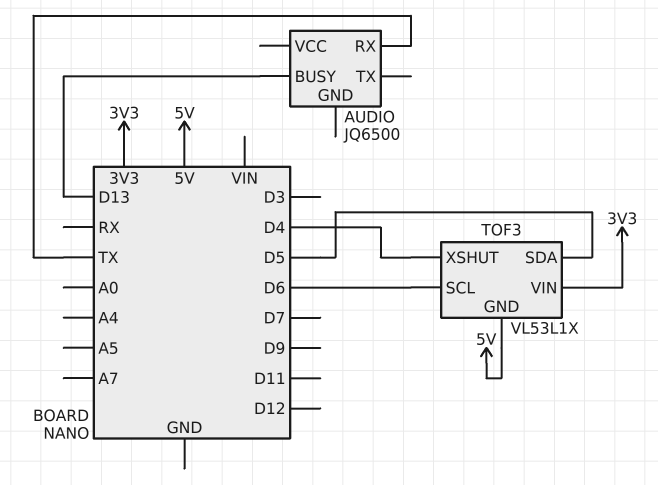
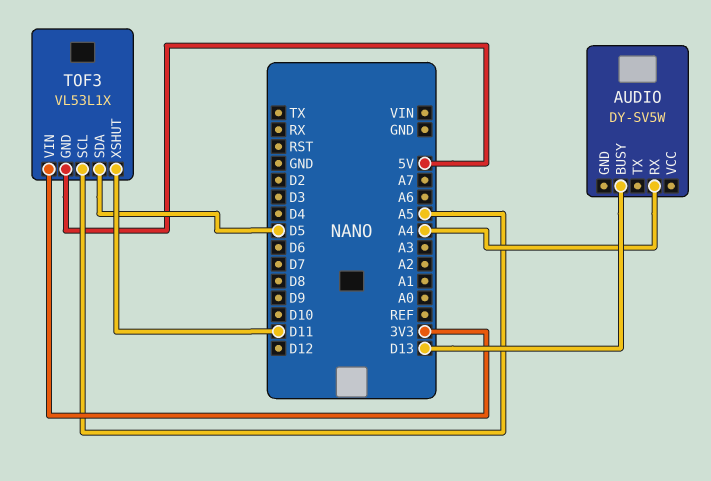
AUDIO: JQ6500 -> DY-SV5W
AUDIO pin RX: TX -> A4
TOF3 pin SCL: D6 -> A5
TOF3 pin XSHUT: D4 -> D11

